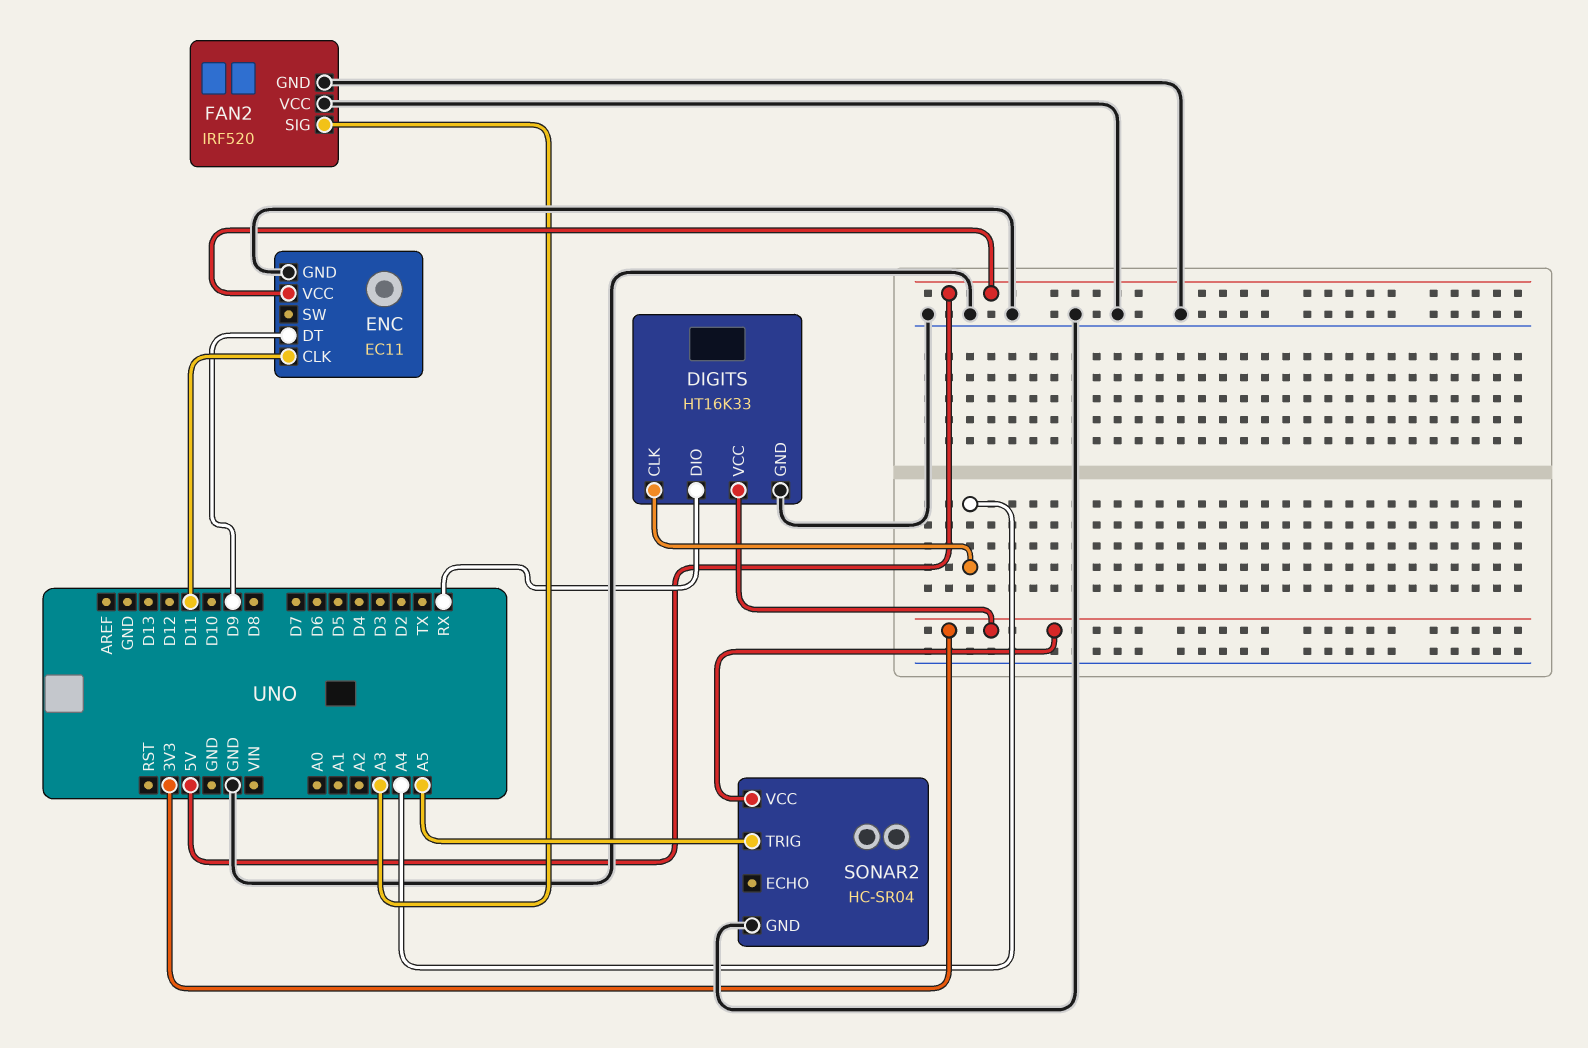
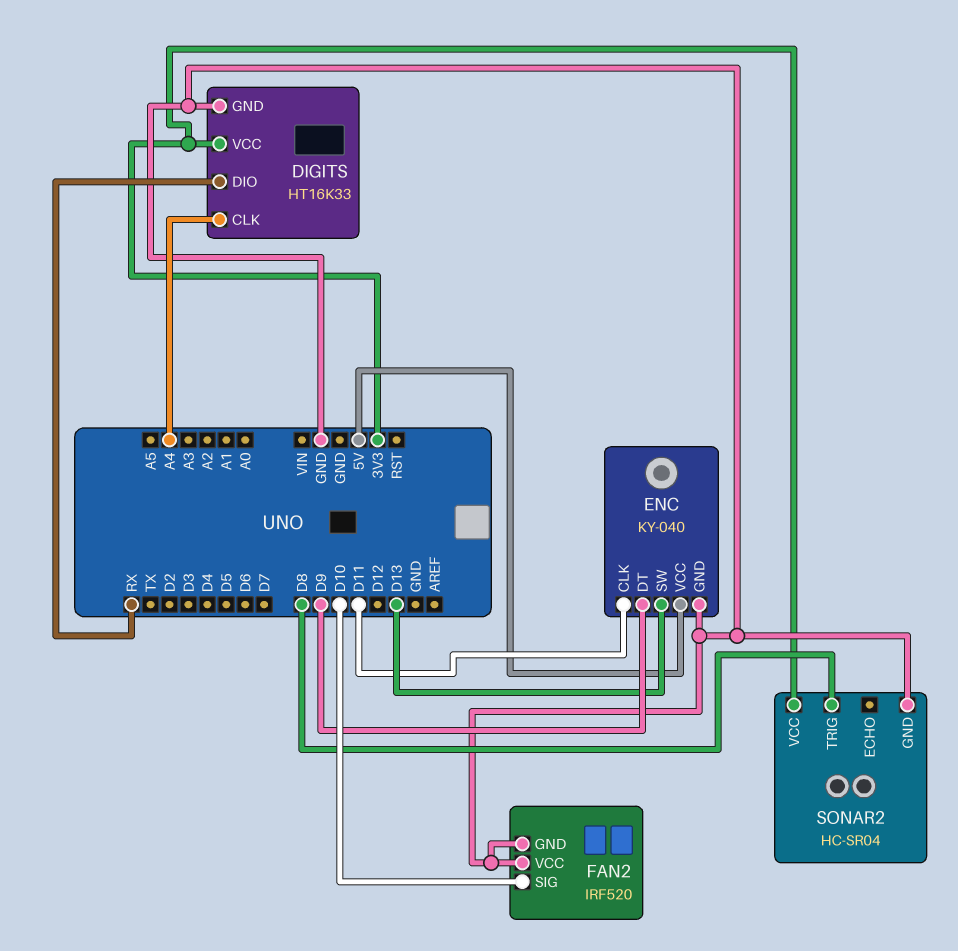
ENC: EC11 -> KY-040
ENC pin SW: none -> D13
FAN2 pin SIG: A3 -> D10
SONAR2 pin TRIG: A5 -> D8

